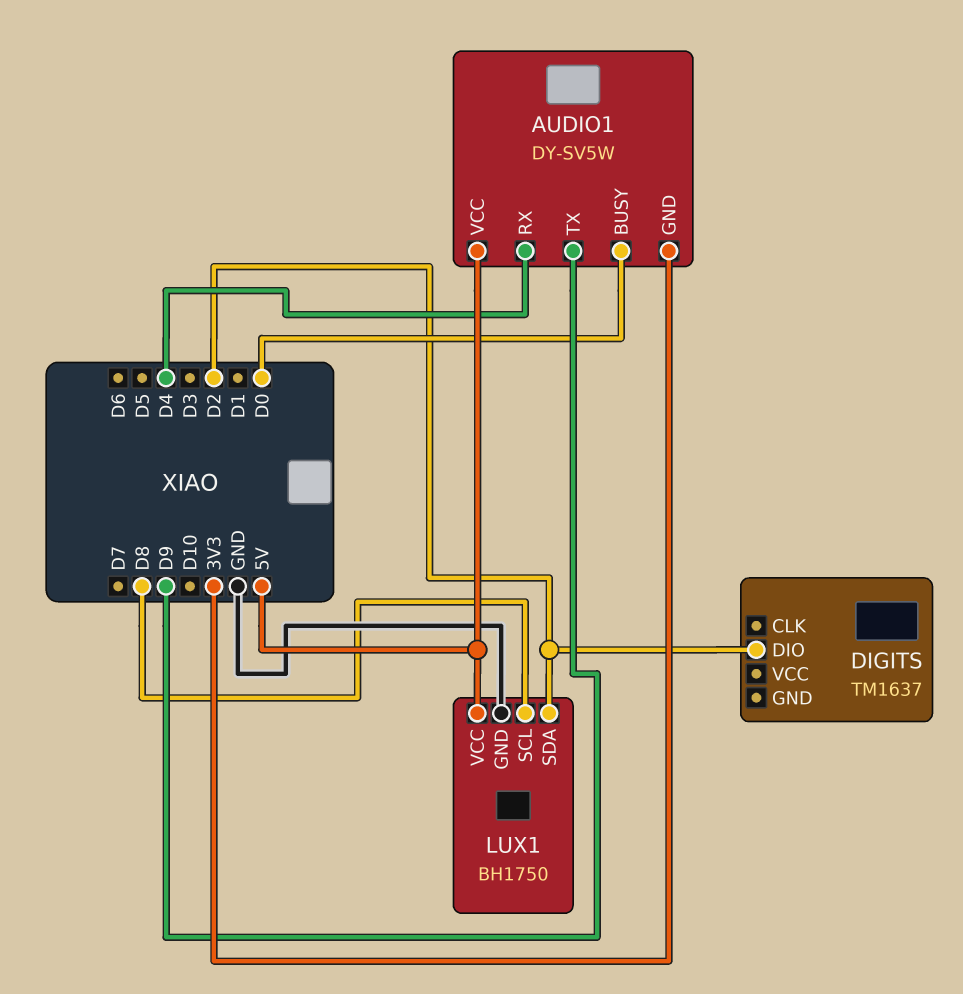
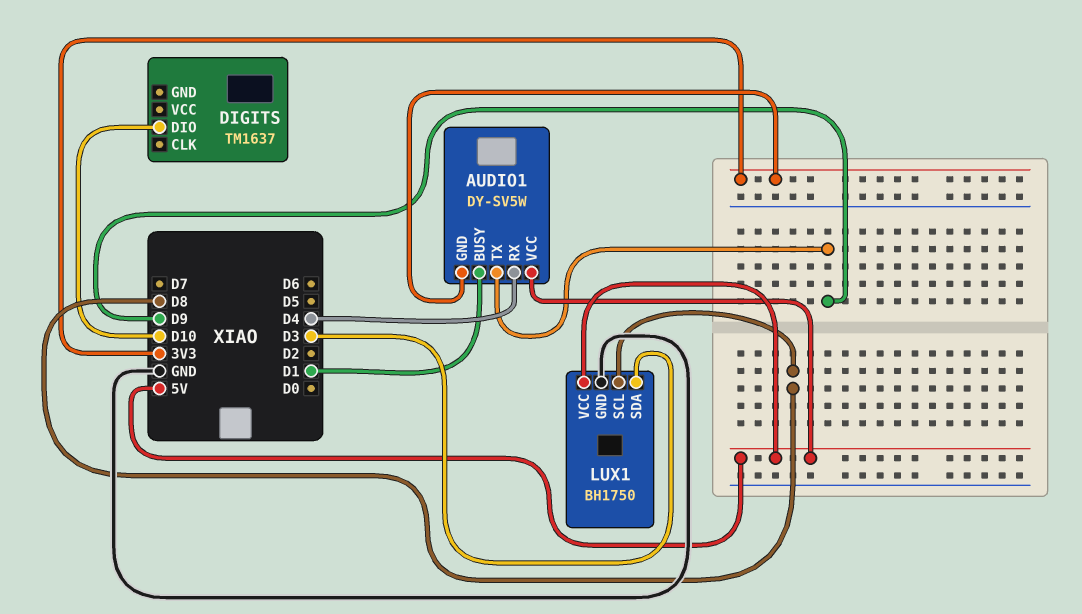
AUDIO1 pin BUSY: D0 -> D1
DIGITS pin DIO: D2 -> D10
LUX1 pin SDA: D2 -> D3

